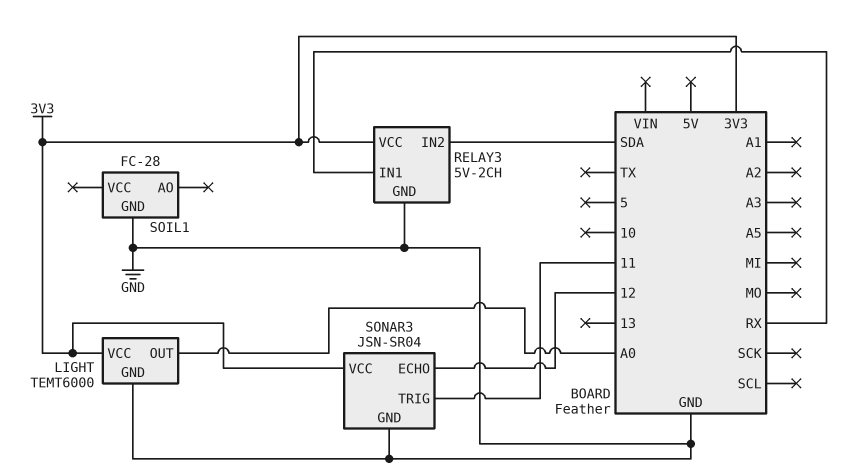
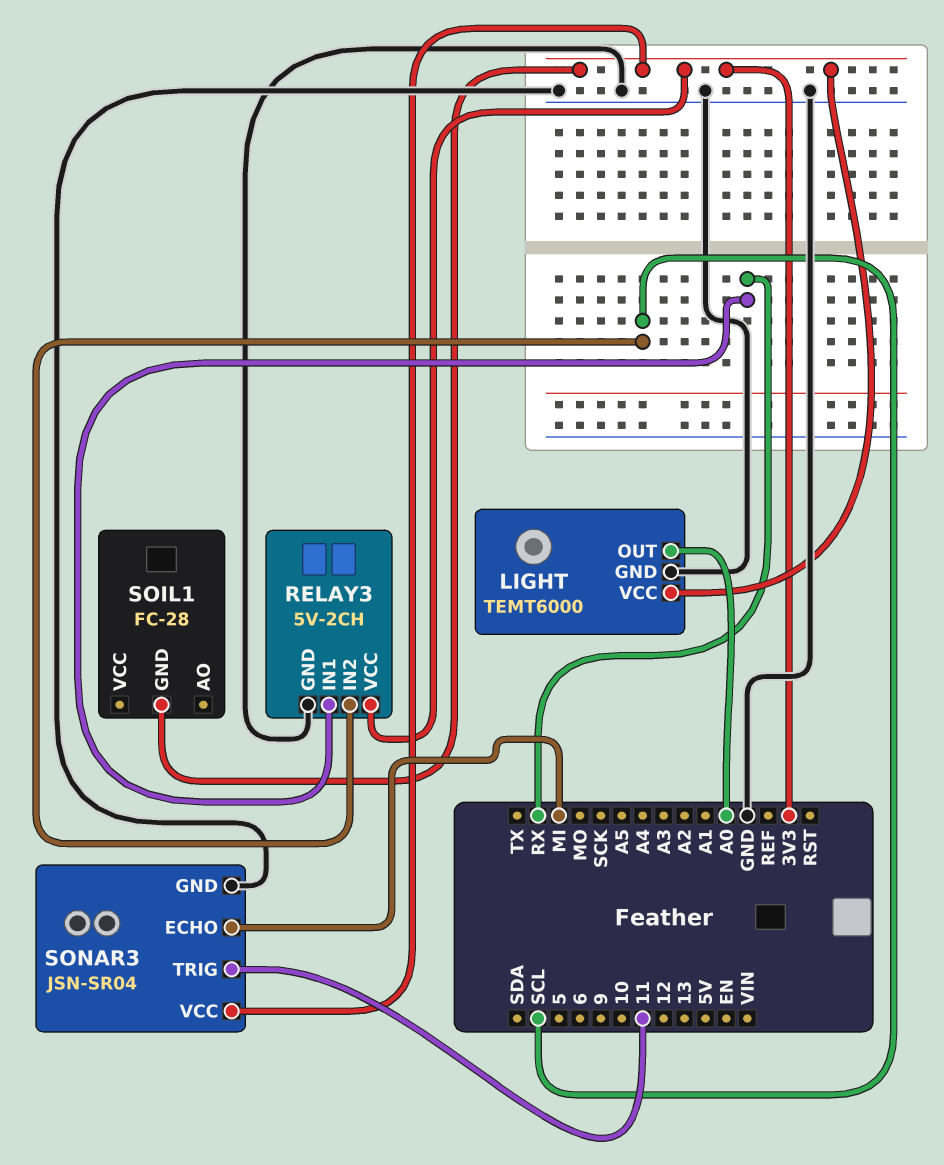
RELAY3 pin IN2: SDA -> SCL
SOIL1 pin GND: GND -> 3V3
SONAR3 pin ECHO: 12 -> MI

